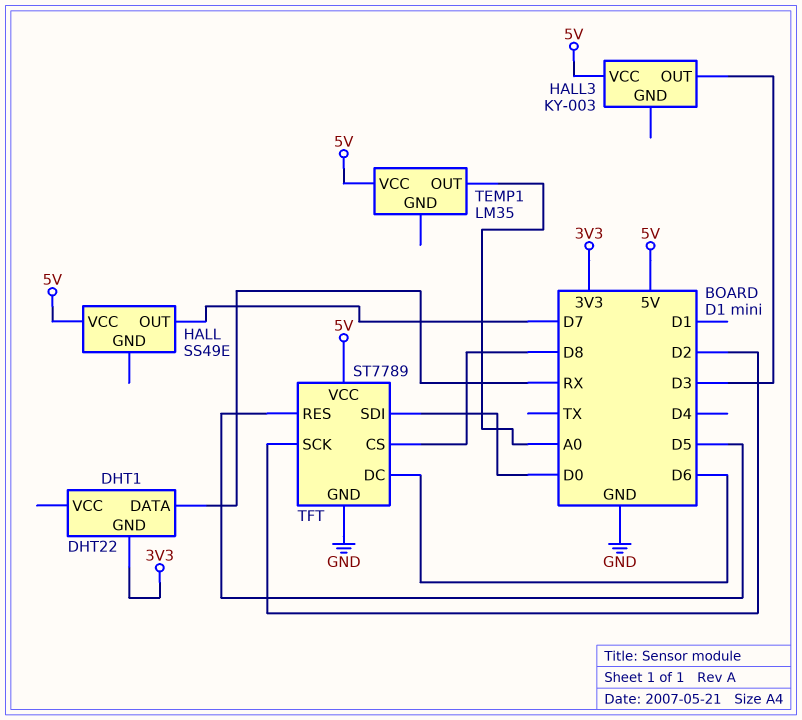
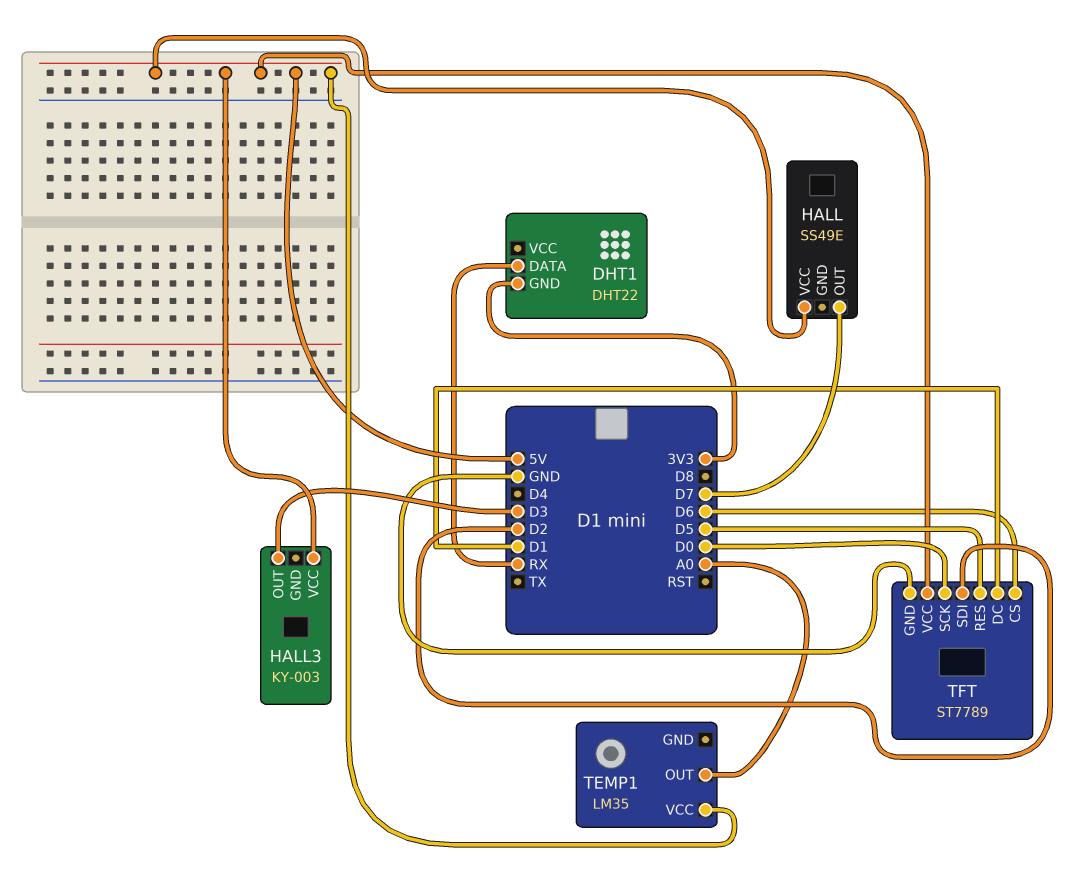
TFT pin CS: D8 -> D6
TFT pin DC: D6 -> D1
TFT pin SCK: D2 -> D0
TFT pin SDI: D0 -> D2

